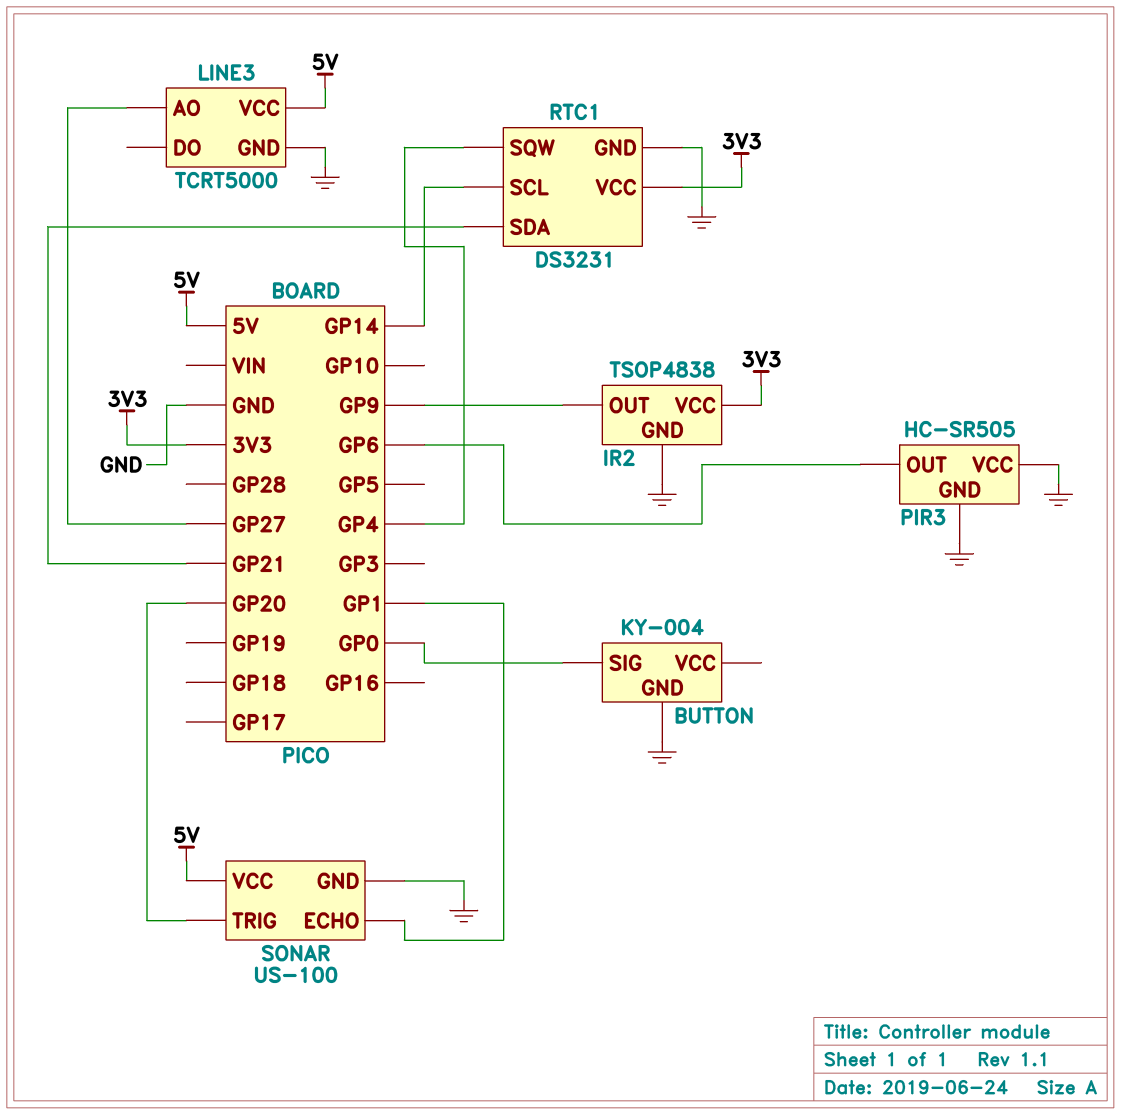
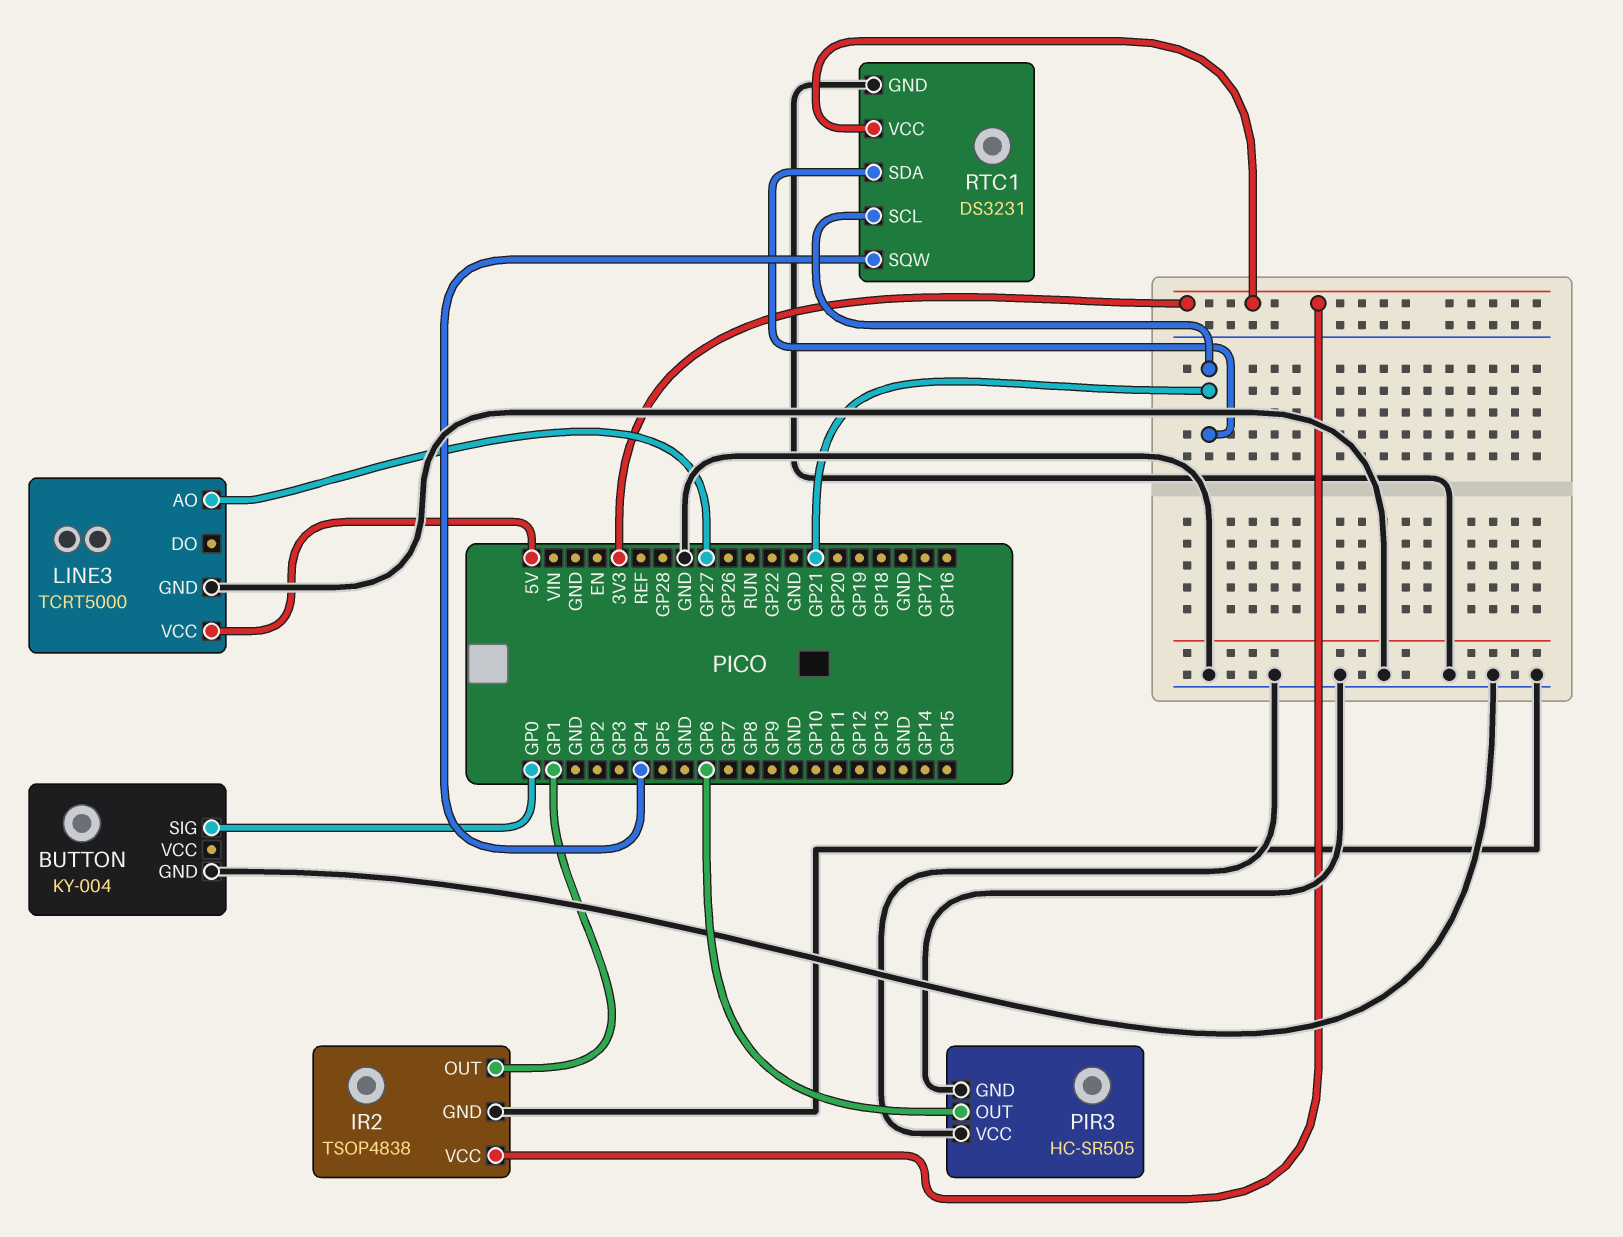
IR2 pin OUT: GP9 -> GP1
RTC1 pin SCL: GP14 -> GP21
SONAR: US-100 -> none
SONAR pin ECHO: GP1 -> none
SONAR pin GND: GND -> none
SONAR pin TRIG: GP20 -> none
SONAR pin VCC: 5V -> none

